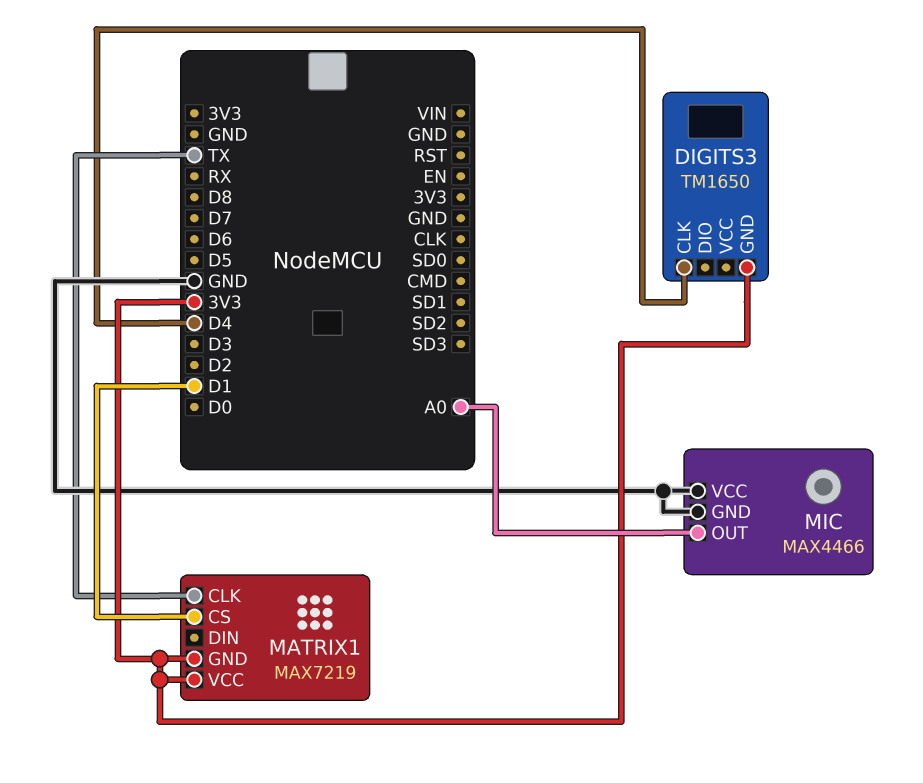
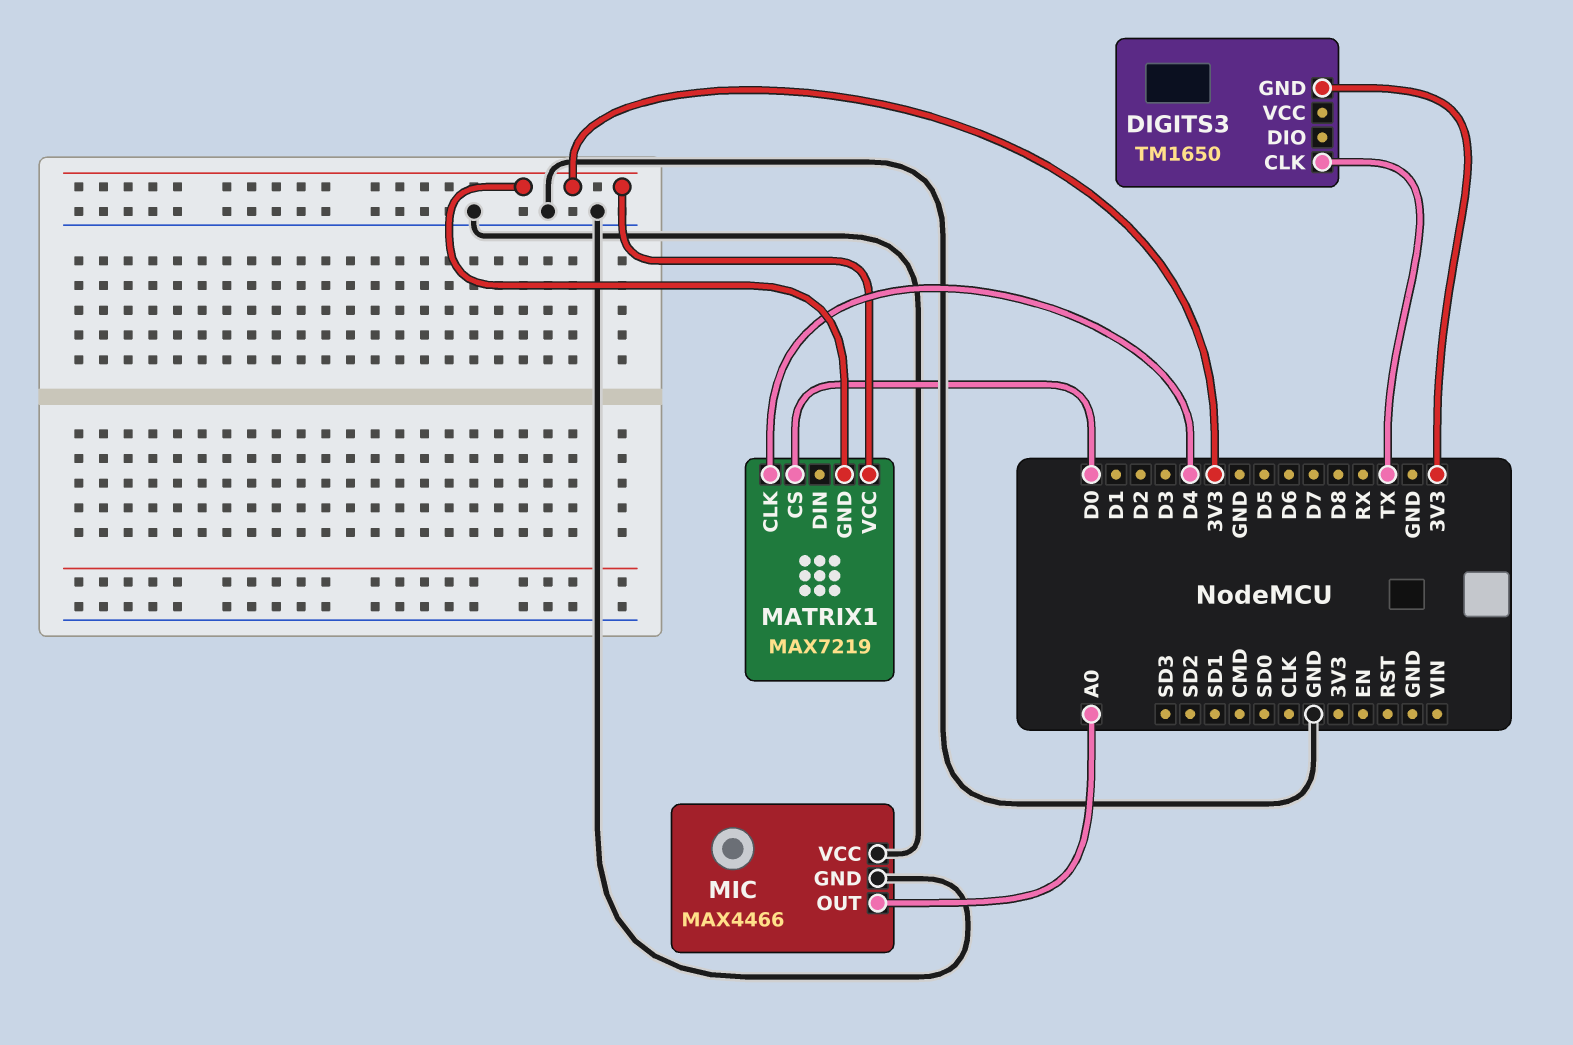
DIGITS3 pin CLK: D4 -> TX
MATRIX1 pin CLK: TX -> D4
MATRIX1 pin CS: D1 -> D0

